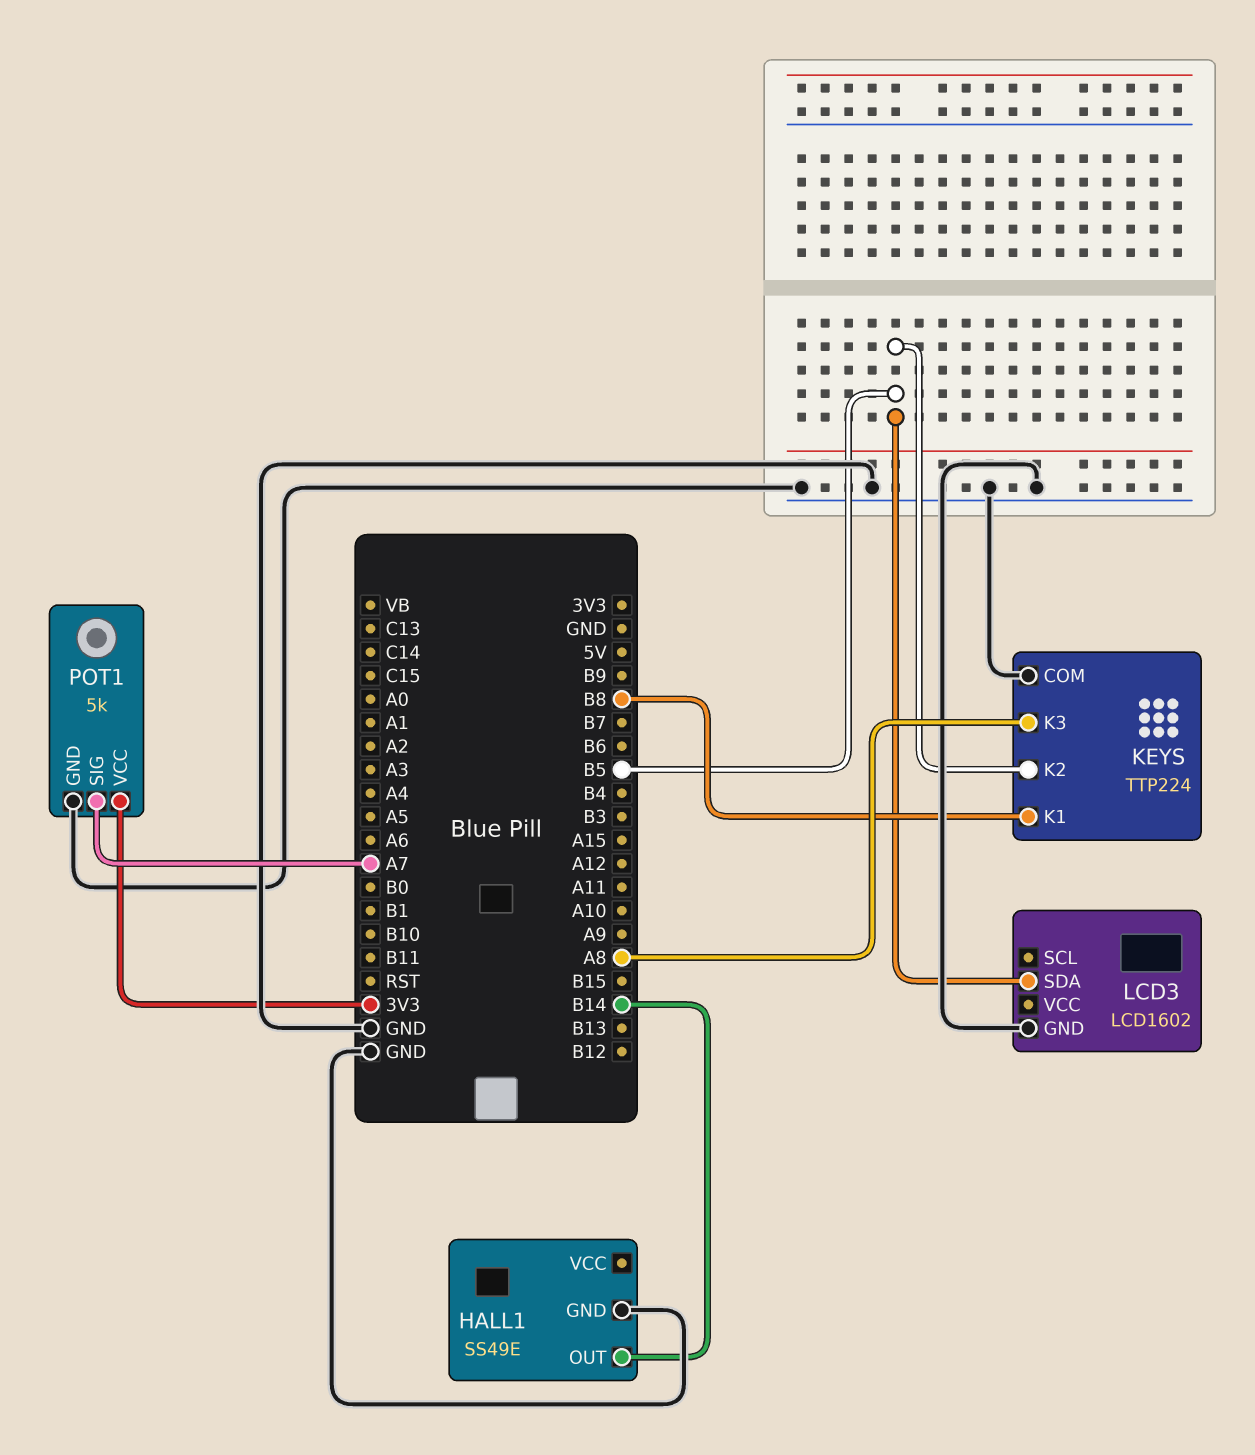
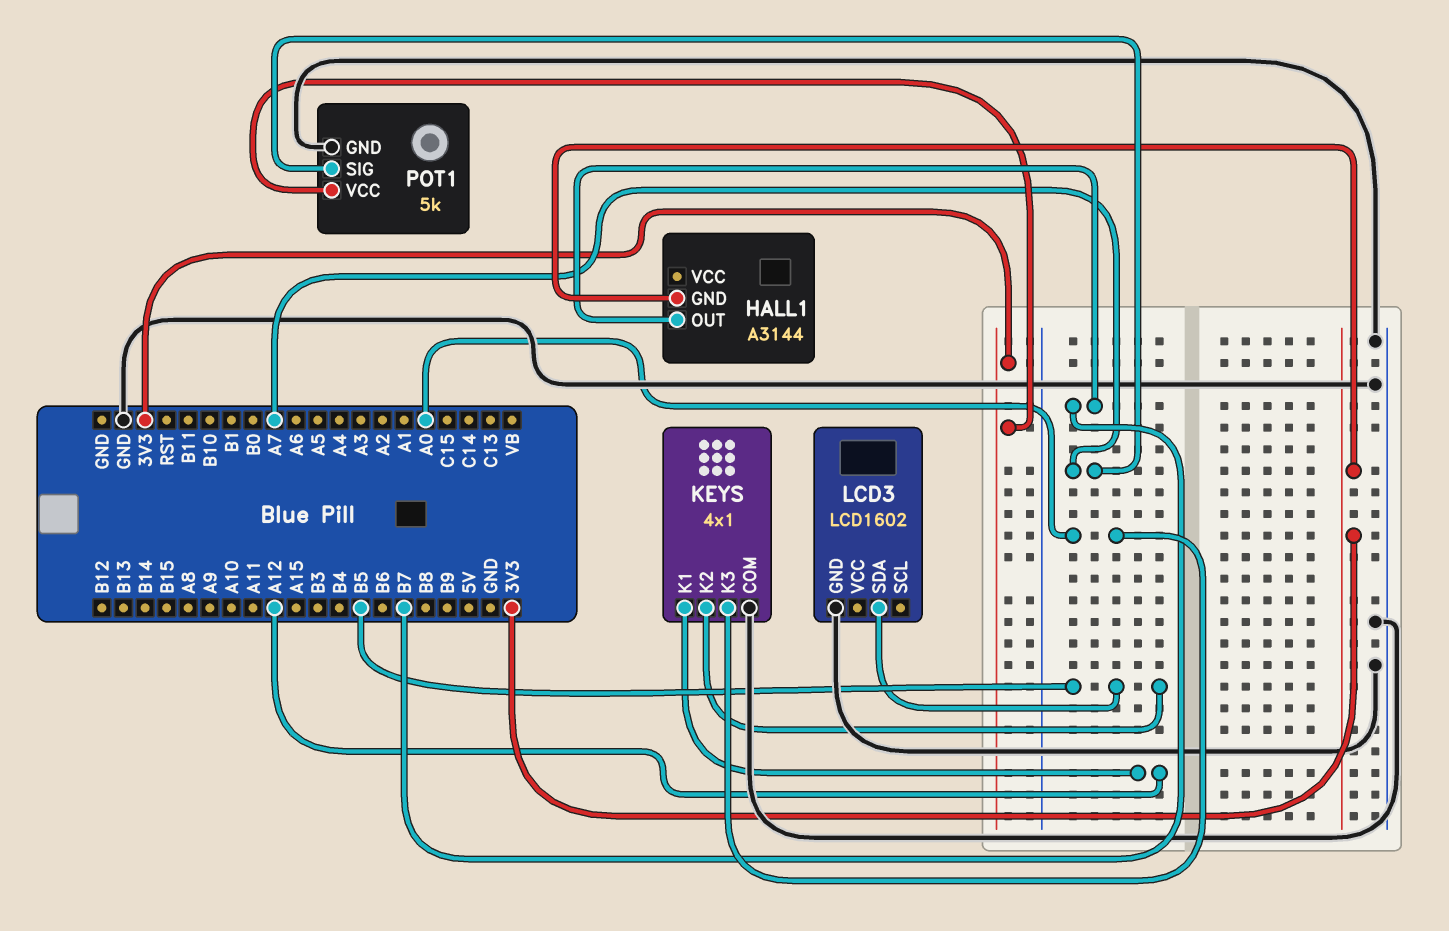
HALL1: SS49E -> A3144
HALL1 pin GND: GND -> 3V3
HALL1 pin OUT: B14 -> B7
KEYS: TTP224 -> 4x1
KEYS pin K1: B8 -> A12
KEYS pin K3: A8 -> A0

